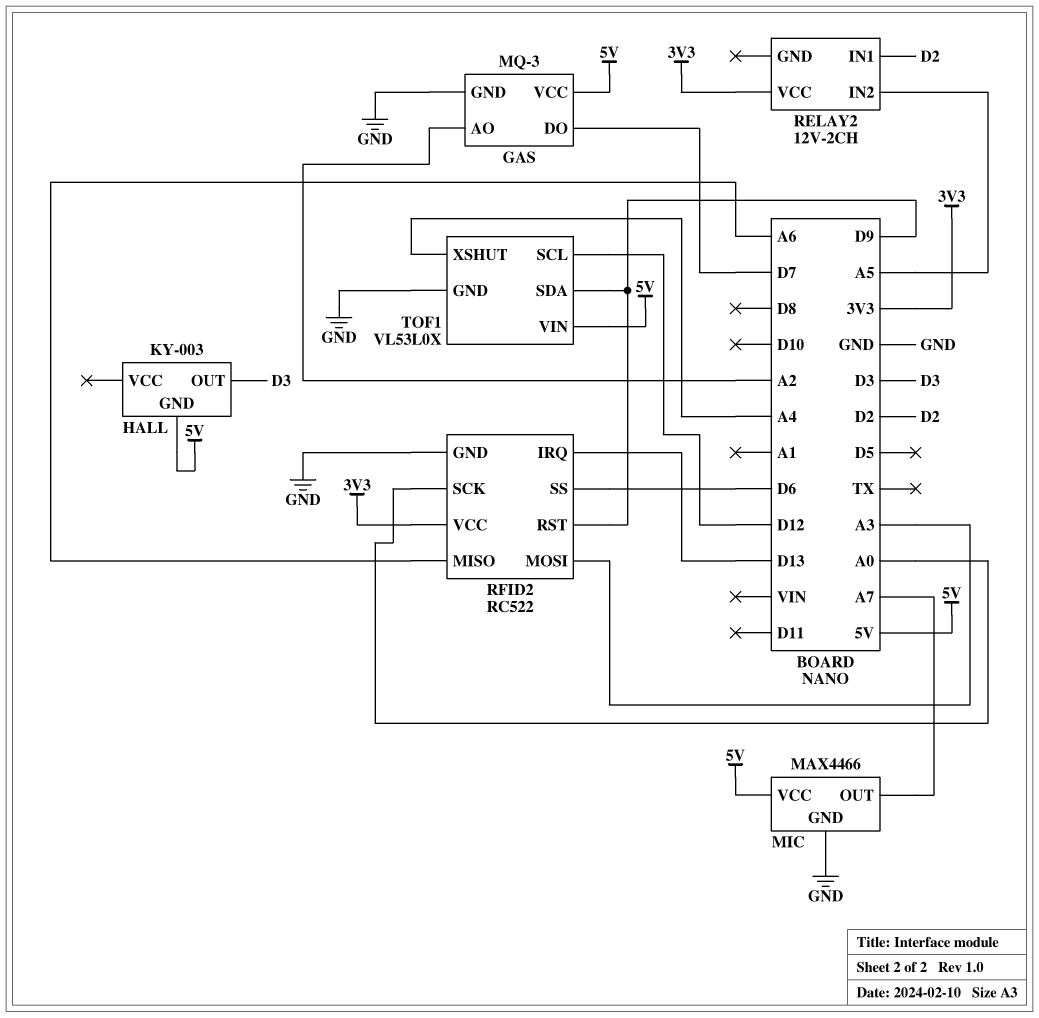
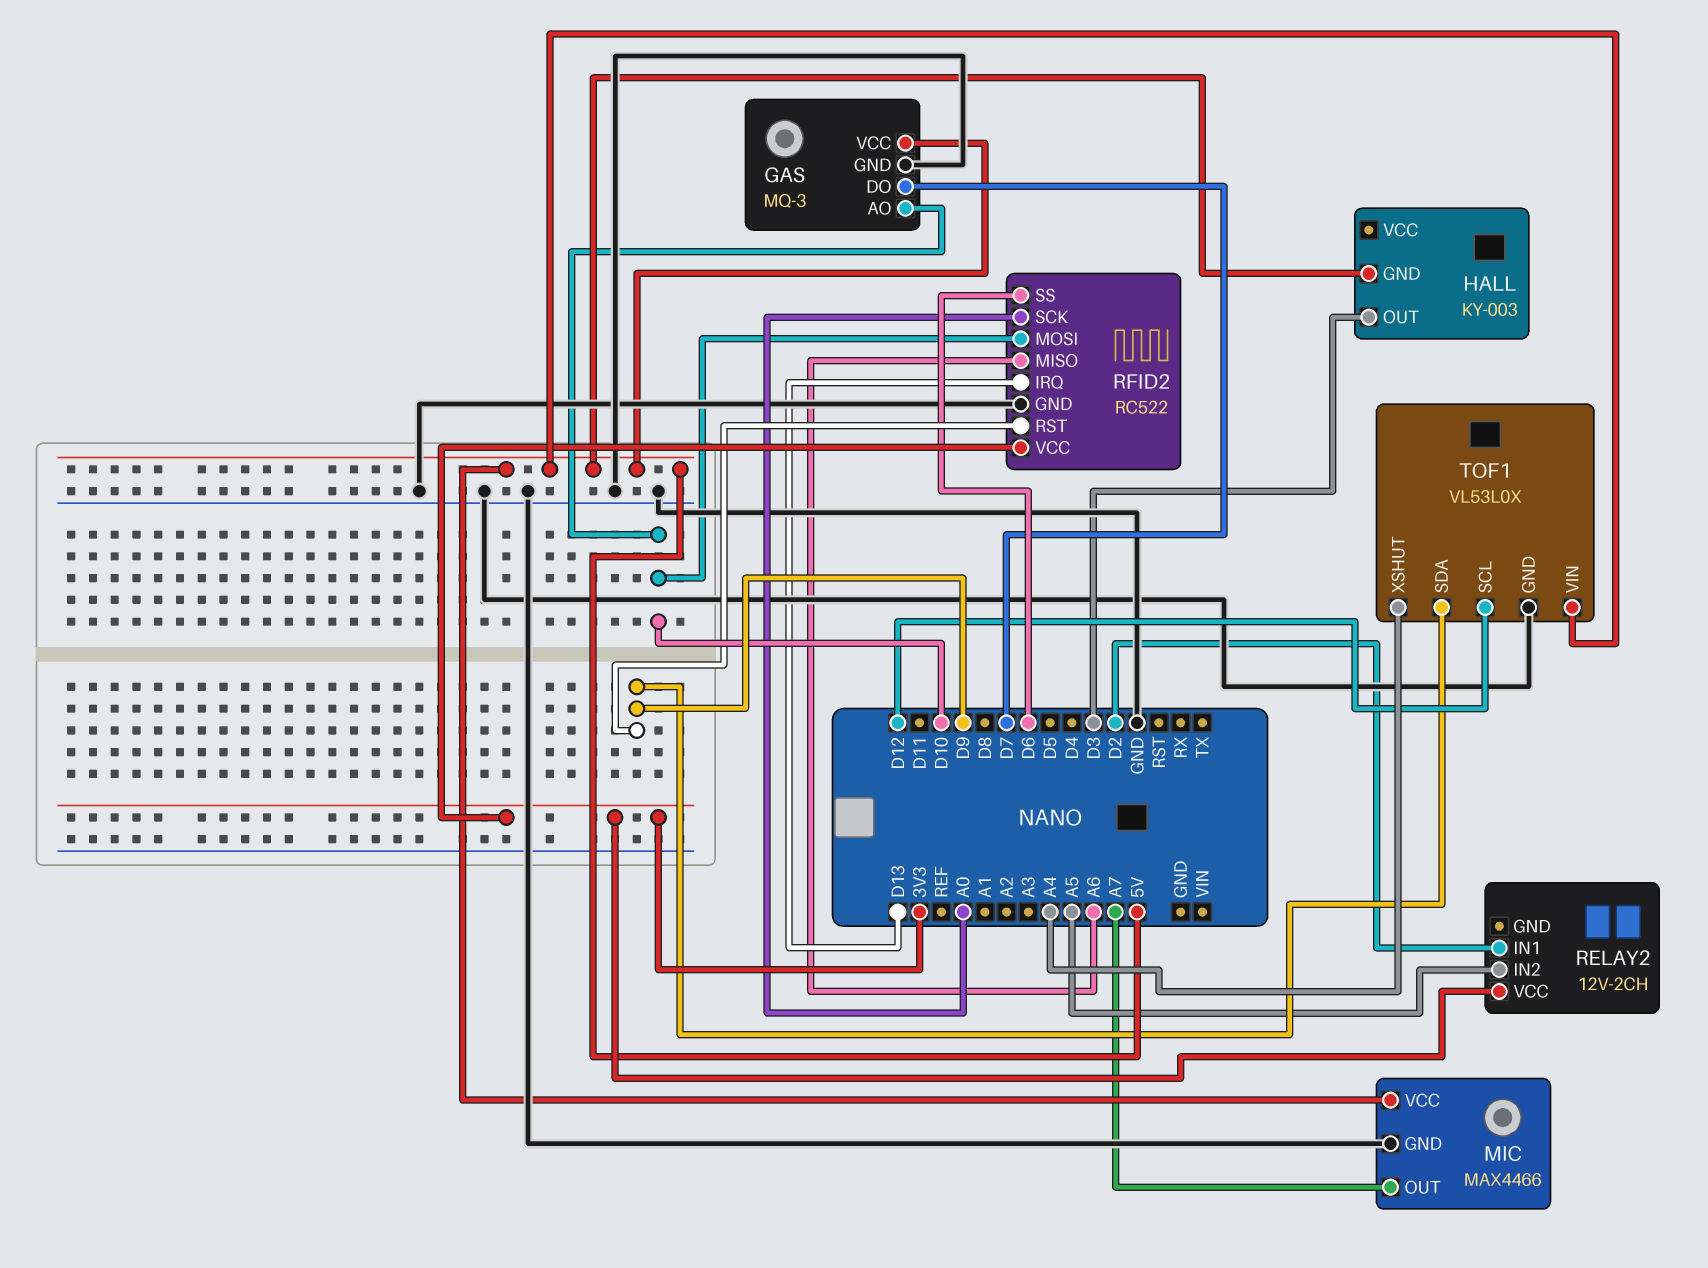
GAS pin AO: A2 -> D10
RFID2 pin MOSI: A3 -> D10

